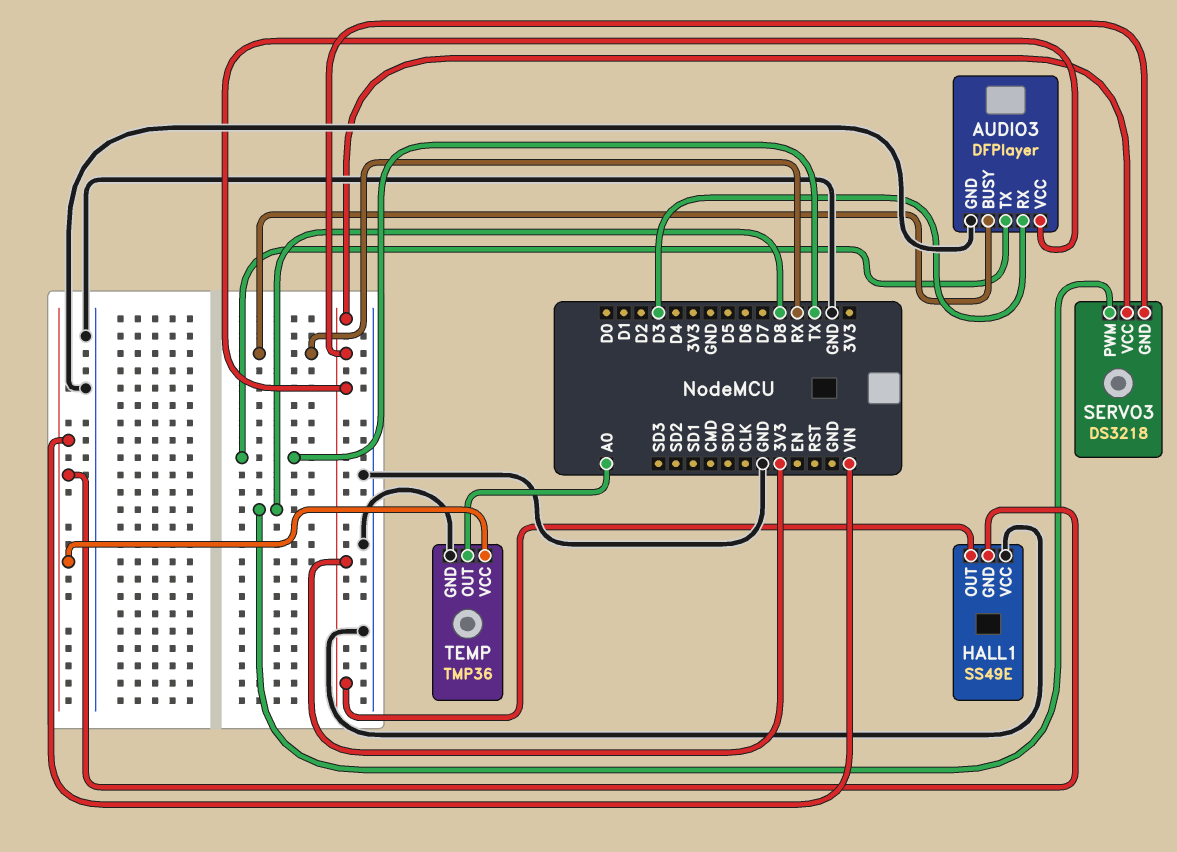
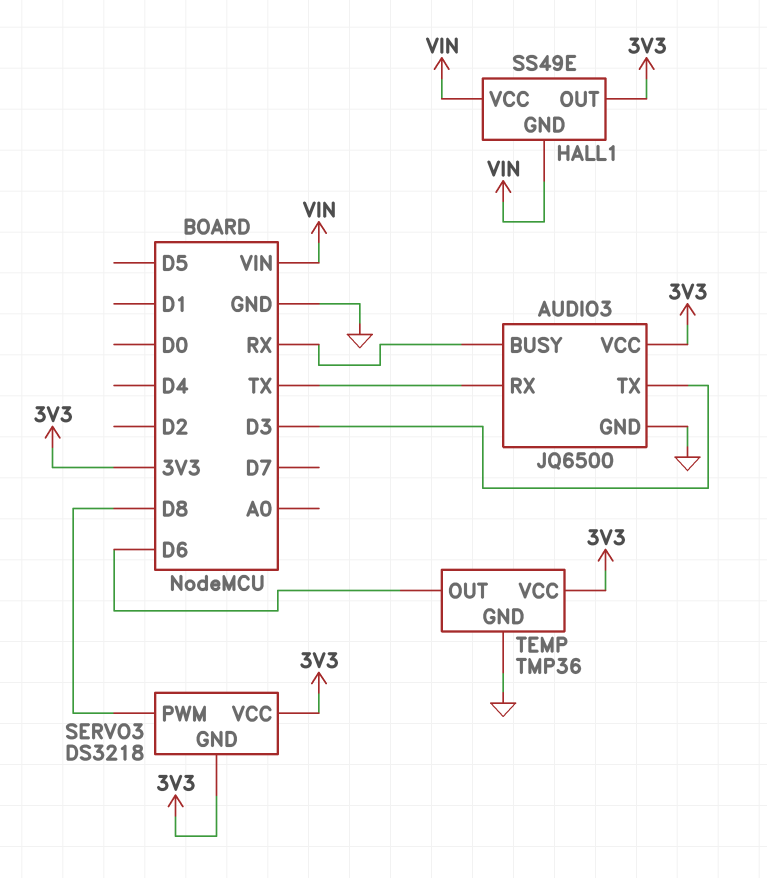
AUDIO3: DFPlayer -> JQ6500
AUDIO3 pin RX: D3 -> TX
AUDIO3 pin TX: TX -> D3
HALL1 pin VCC: GND -> VIN
TEMP pin OUT: A0 -> D6
TEMP pin VCC: VIN -> 3V3

